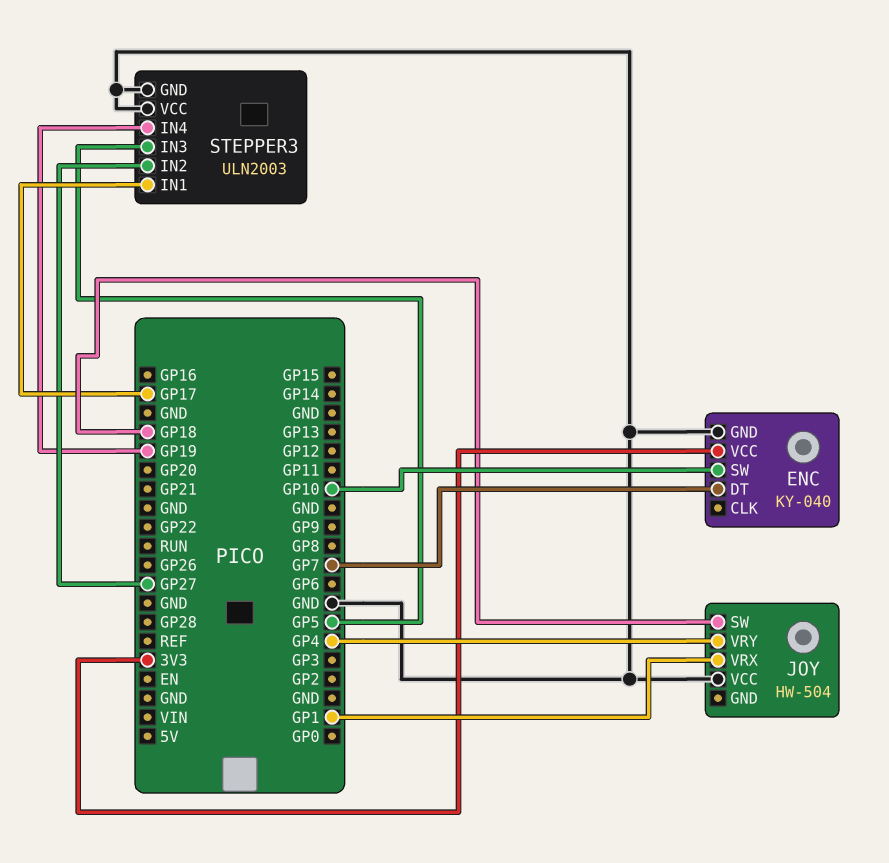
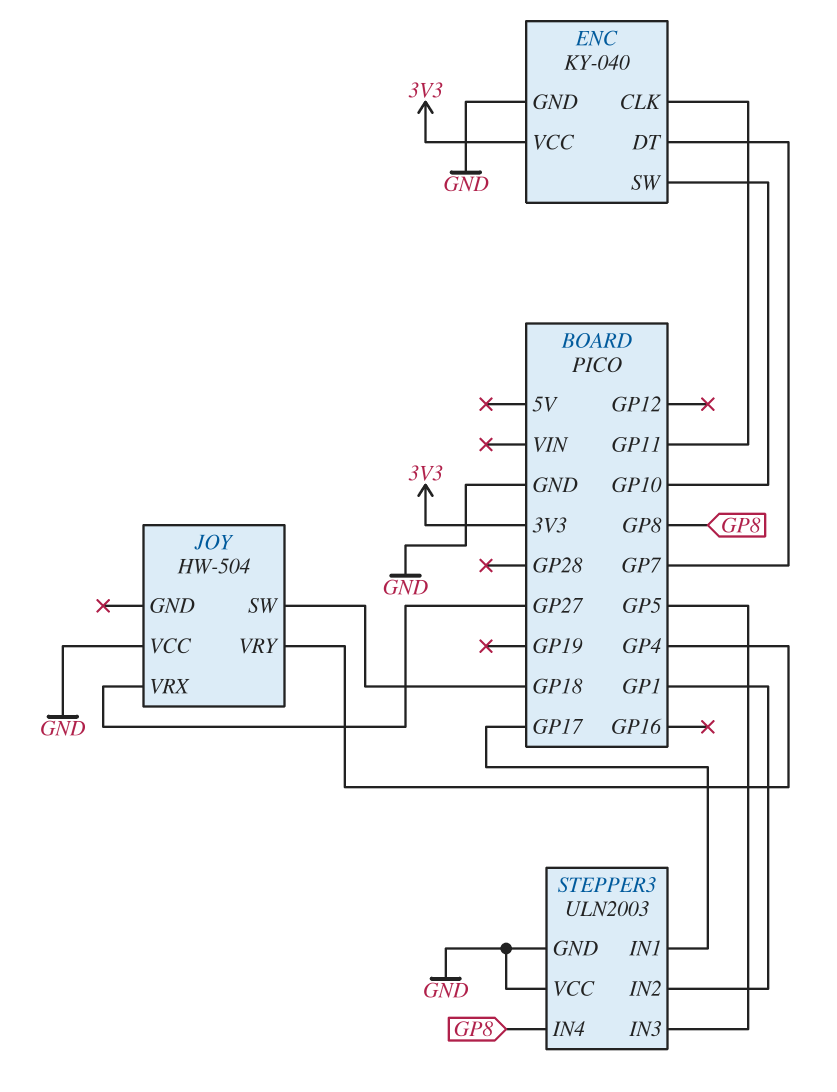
ENC pin CLK: none -> GP11
JOY pin VRX: GP1 -> GP27
STEPPER3 pin IN2: GP27 -> GP1
STEPPER3 pin IN4: GP19 -> GP8

